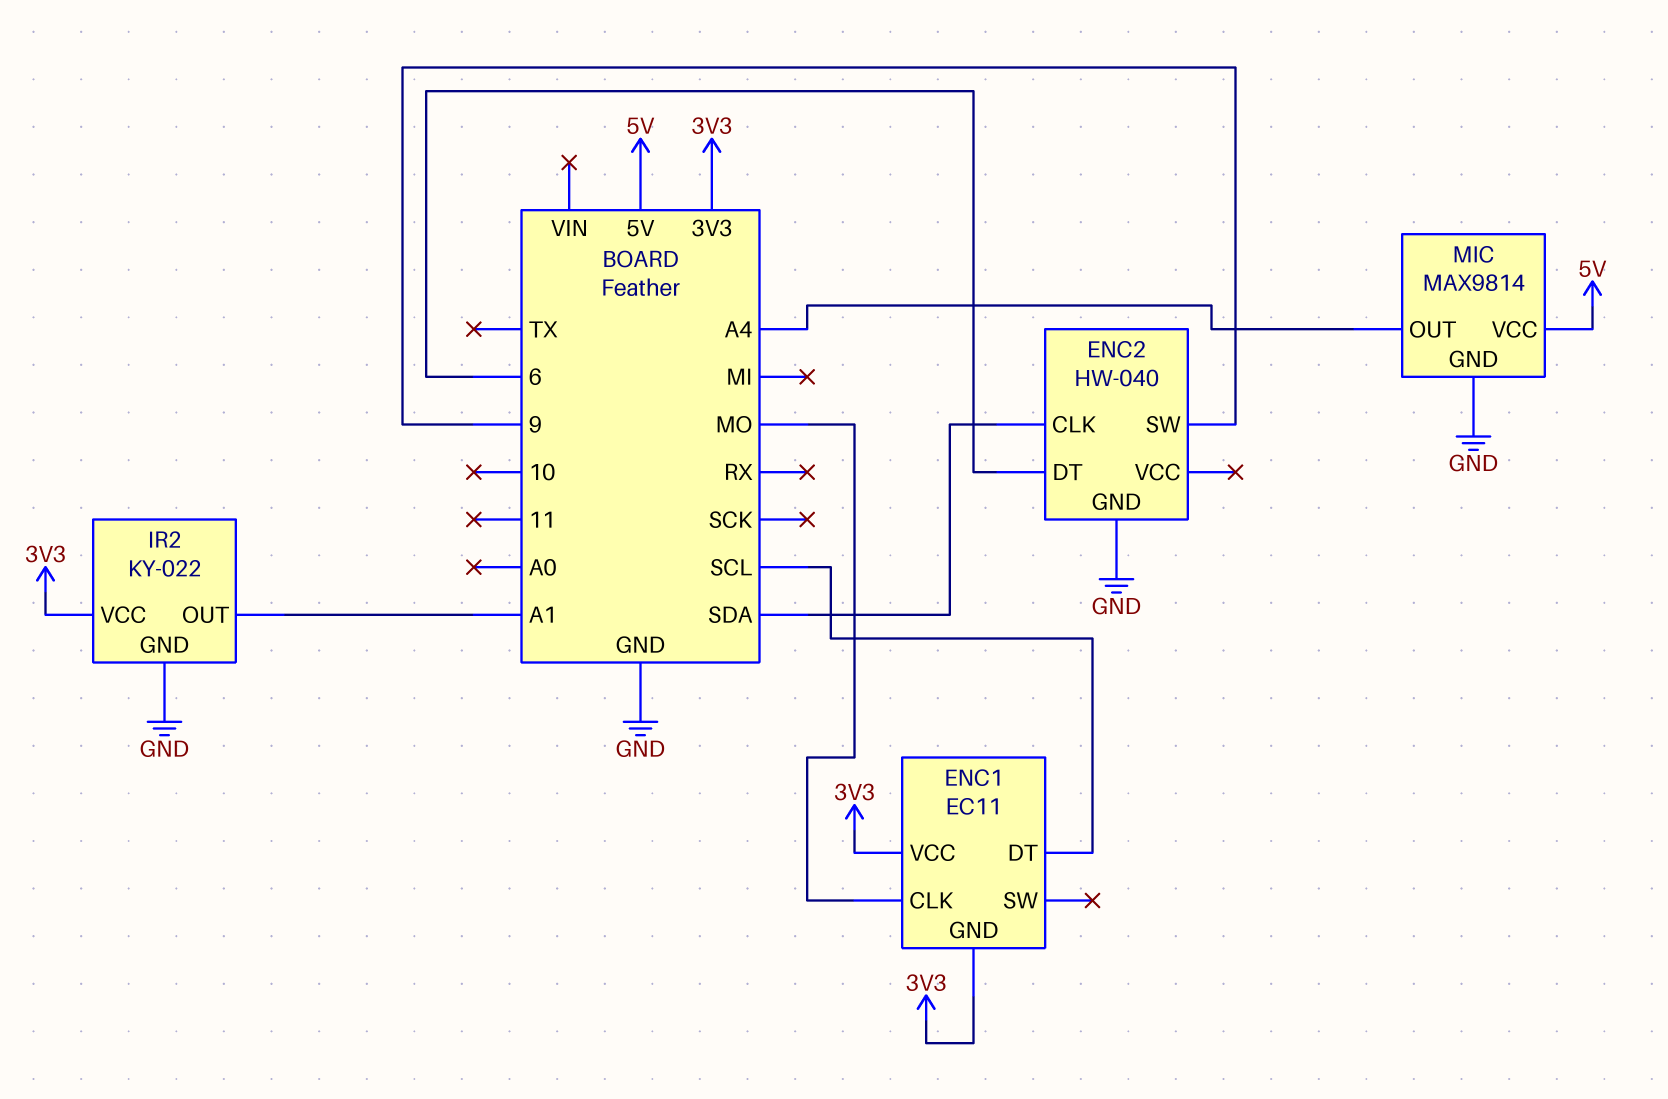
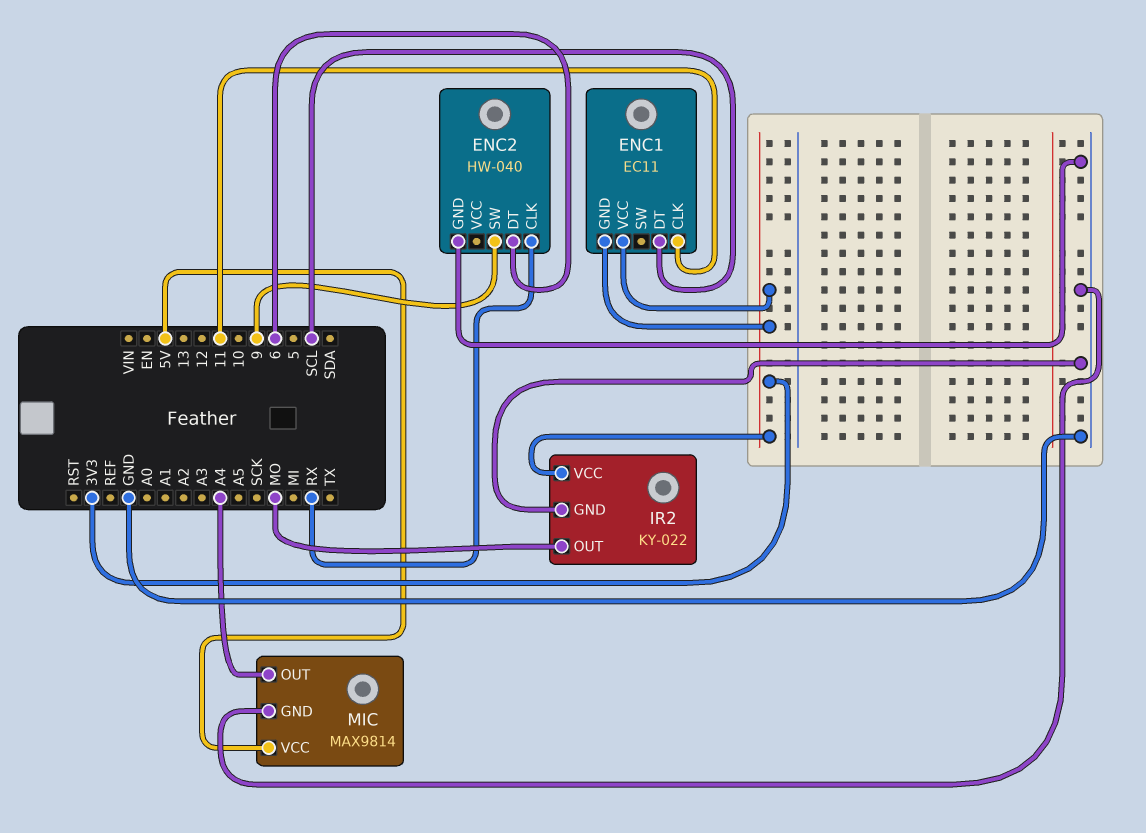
ENC1 pin CLK: MO -> 11
ENC2 pin CLK: SDA -> RX
IR2 pin OUT: A1 -> MO

